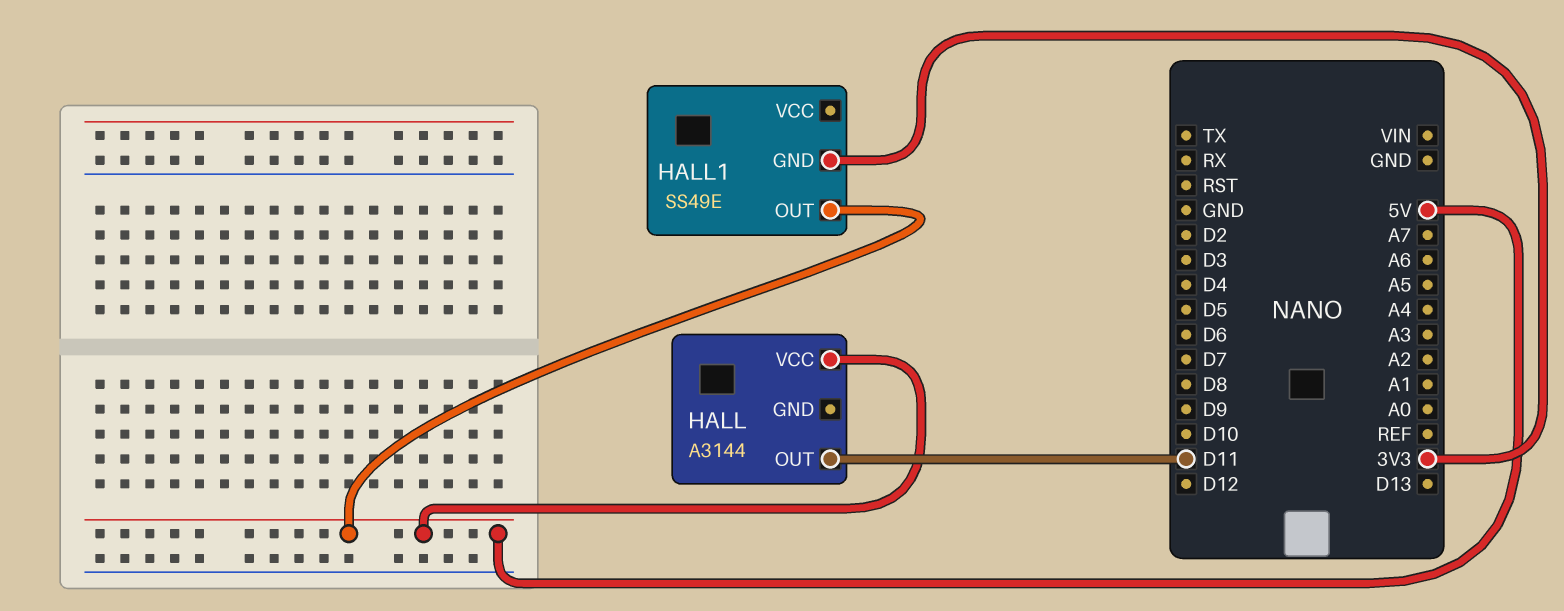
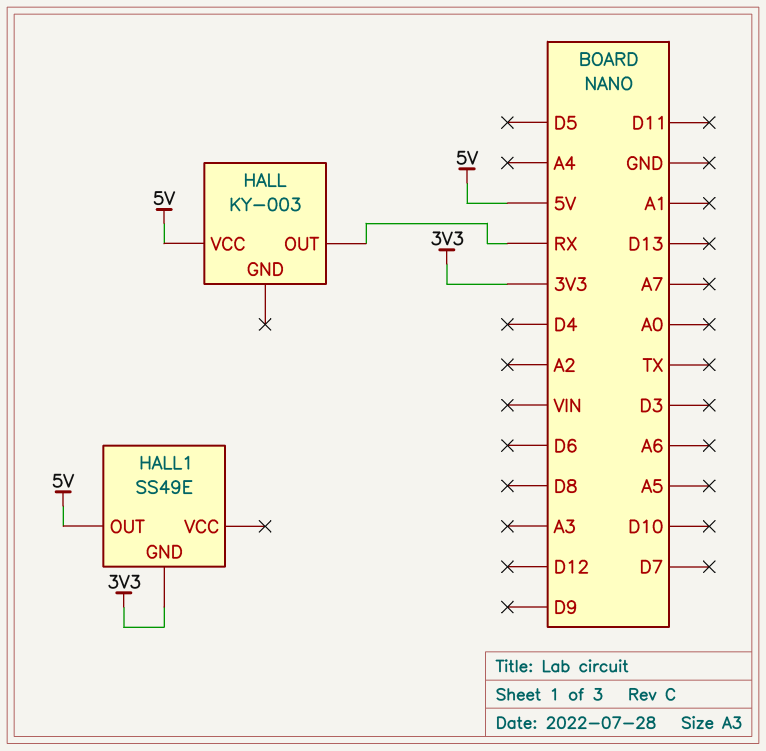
HALL: A3144 -> KY-003
HALL pin OUT: D11 -> RX

